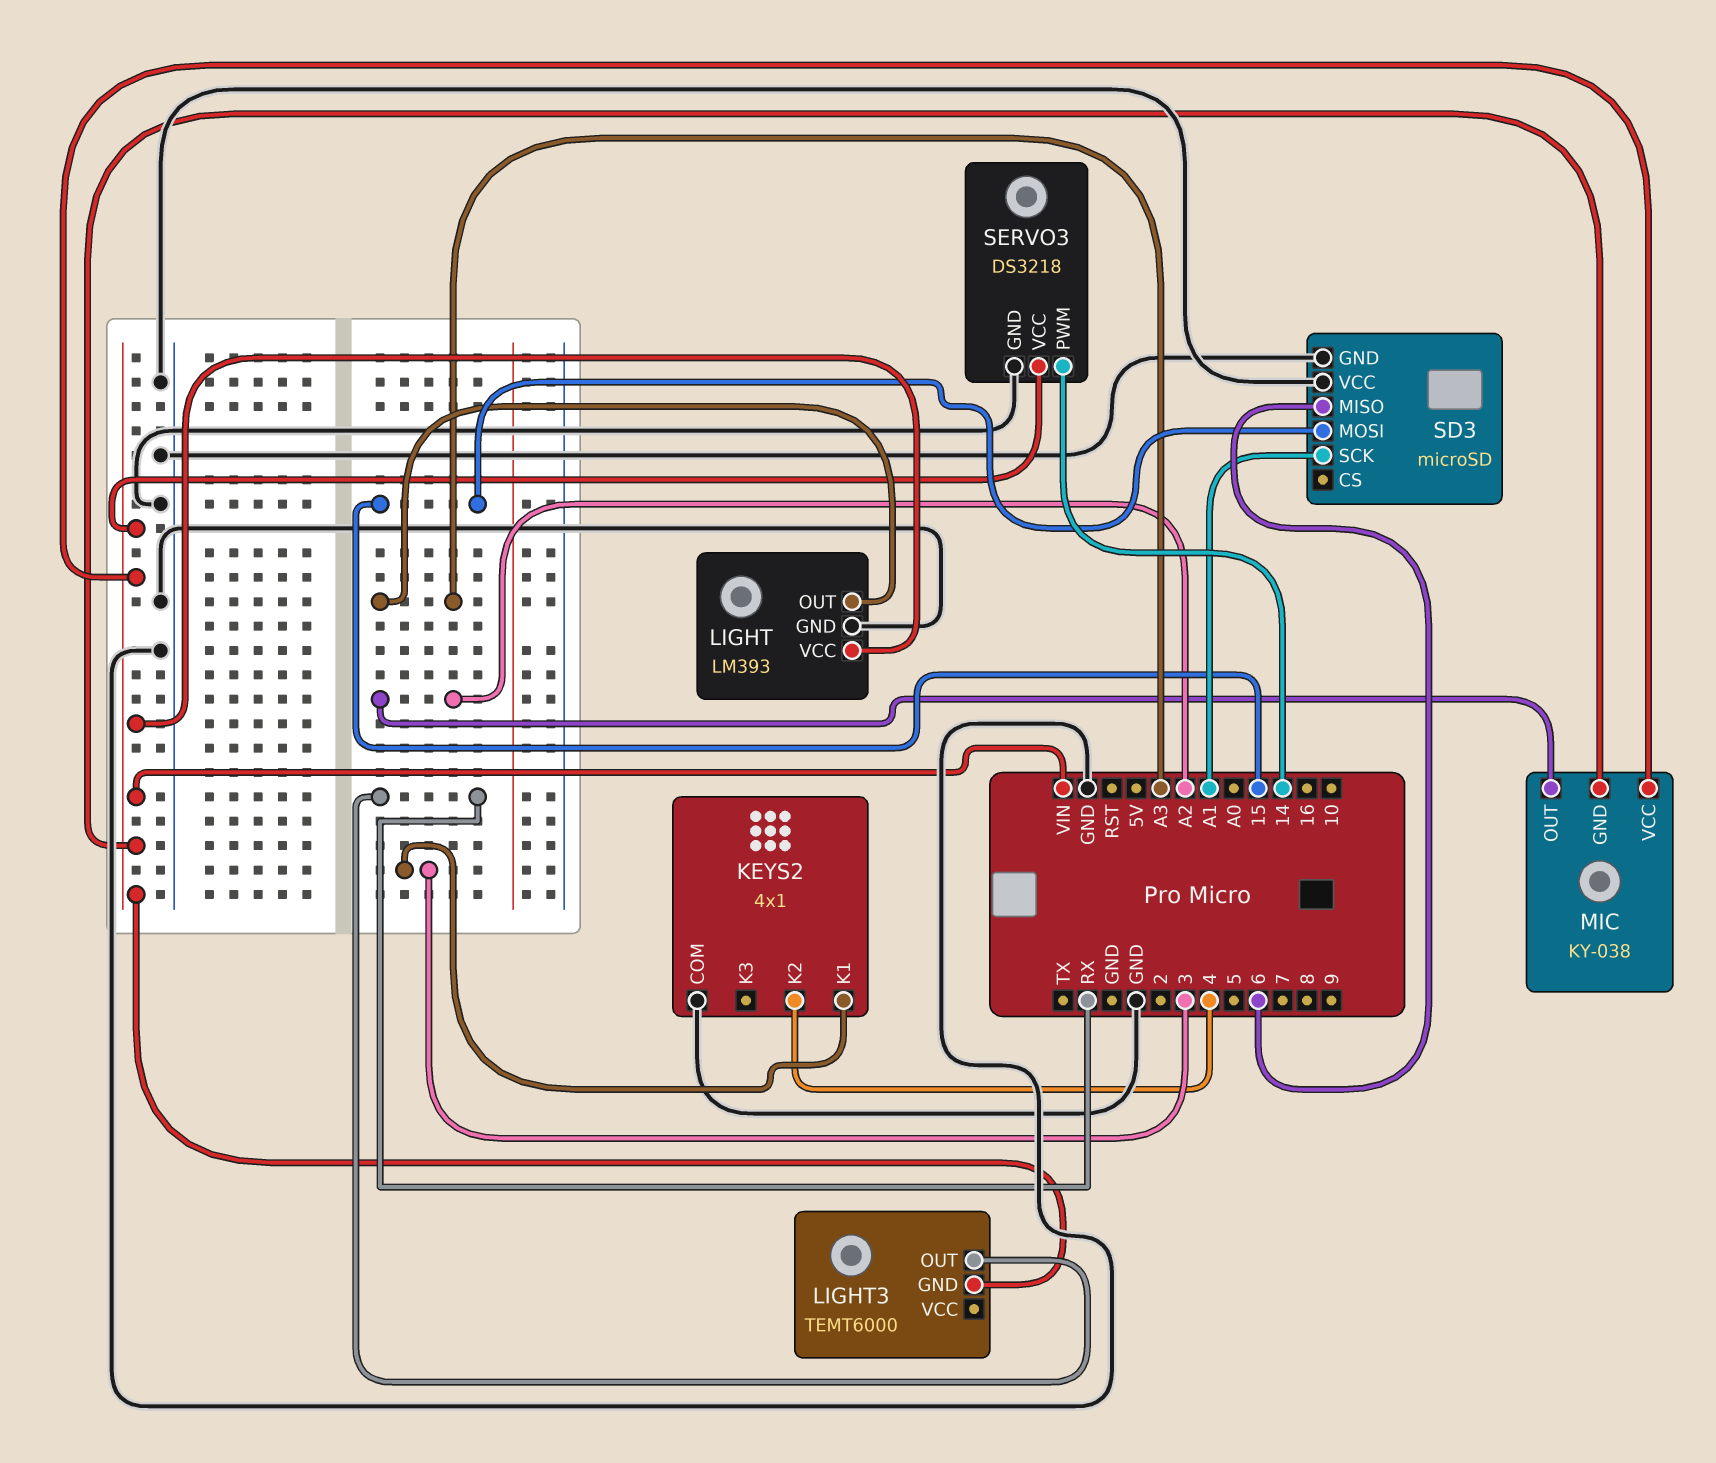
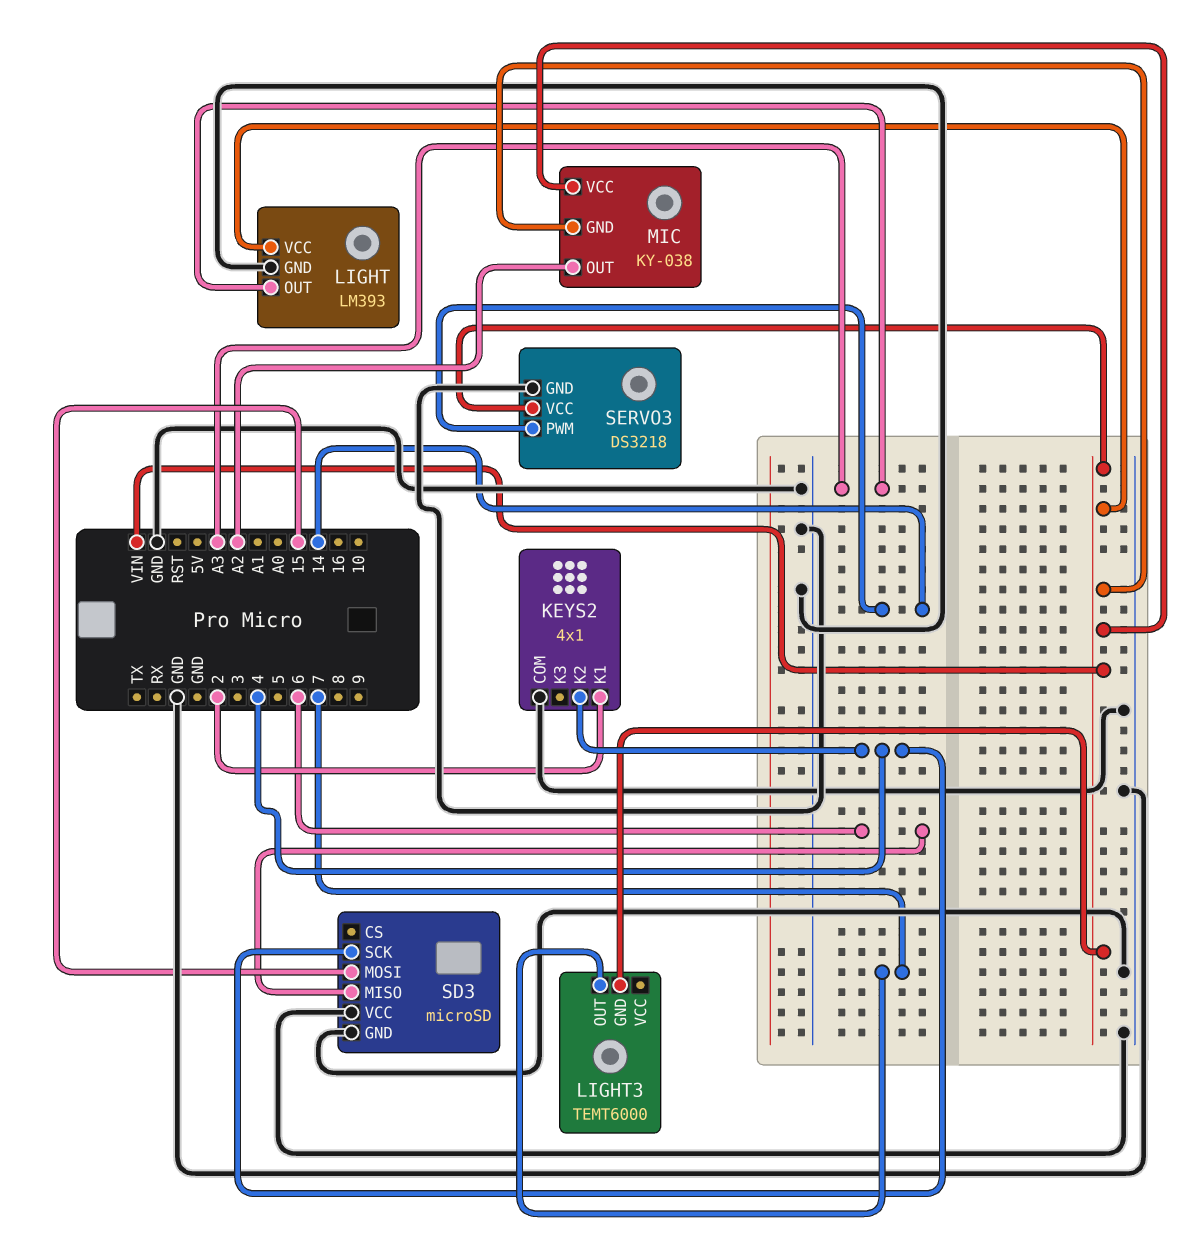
KEYS2 pin K1: 3 -> 2
LIGHT3 pin OUT: RX -> 7
SD3 pin SCK: A1 -> 4

